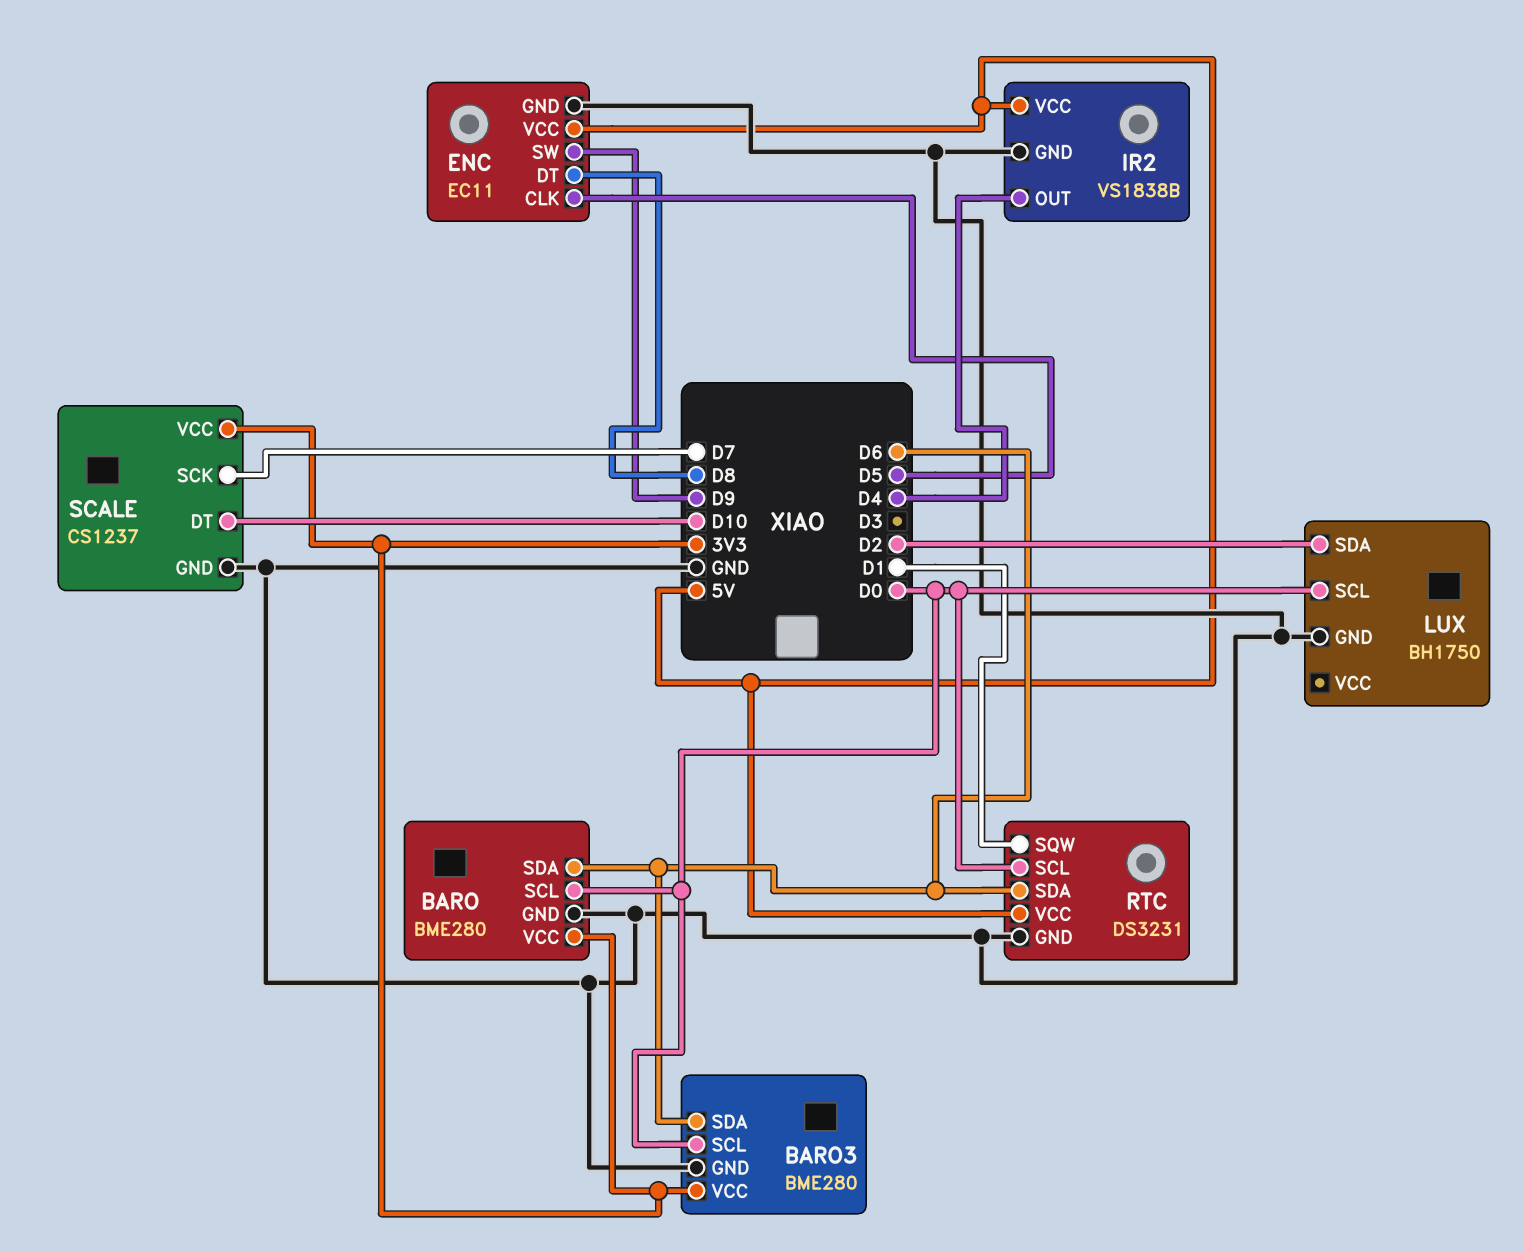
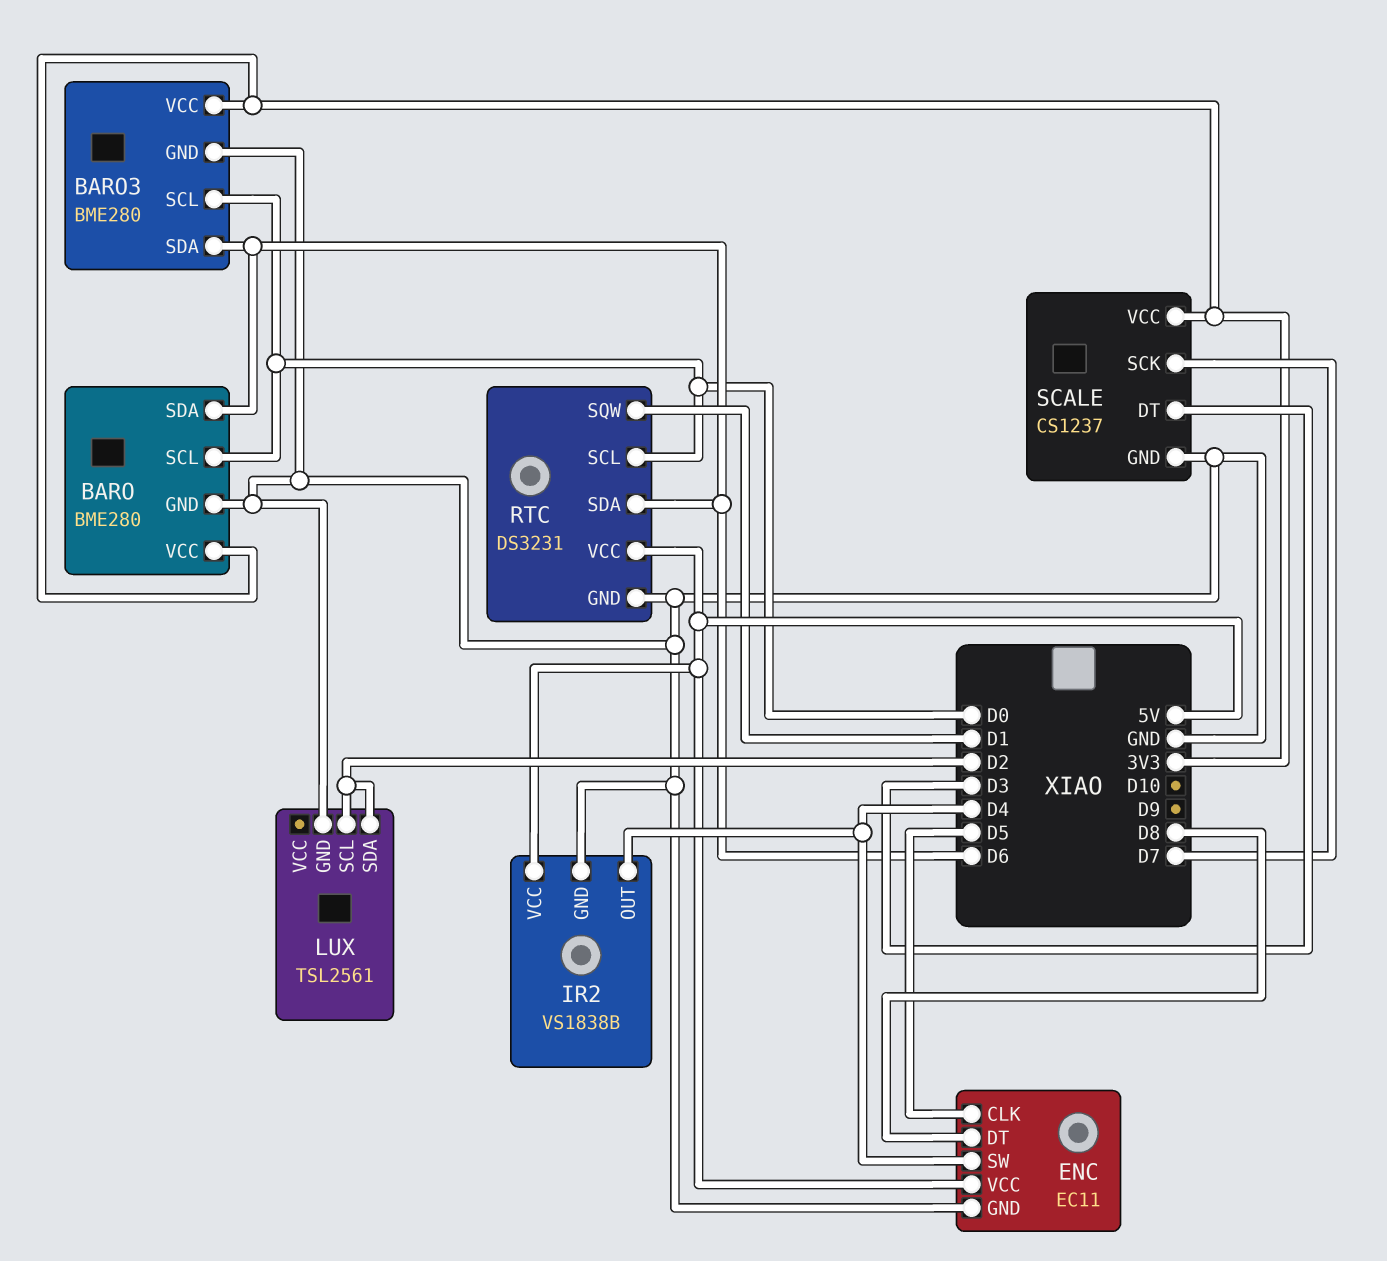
ENC pin SW: D9 -> D4
LUX: BH1750 -> TSL2561
LUX pin SCL: D0 -> D2
SCALE pin DT: D10 -> D3

